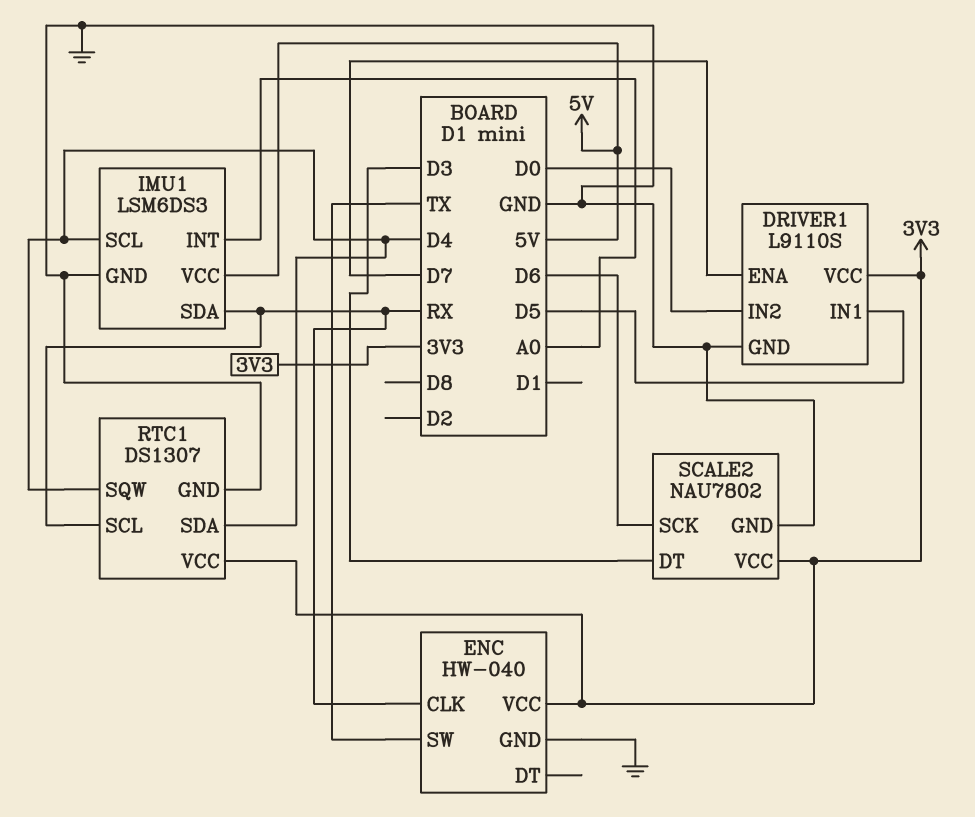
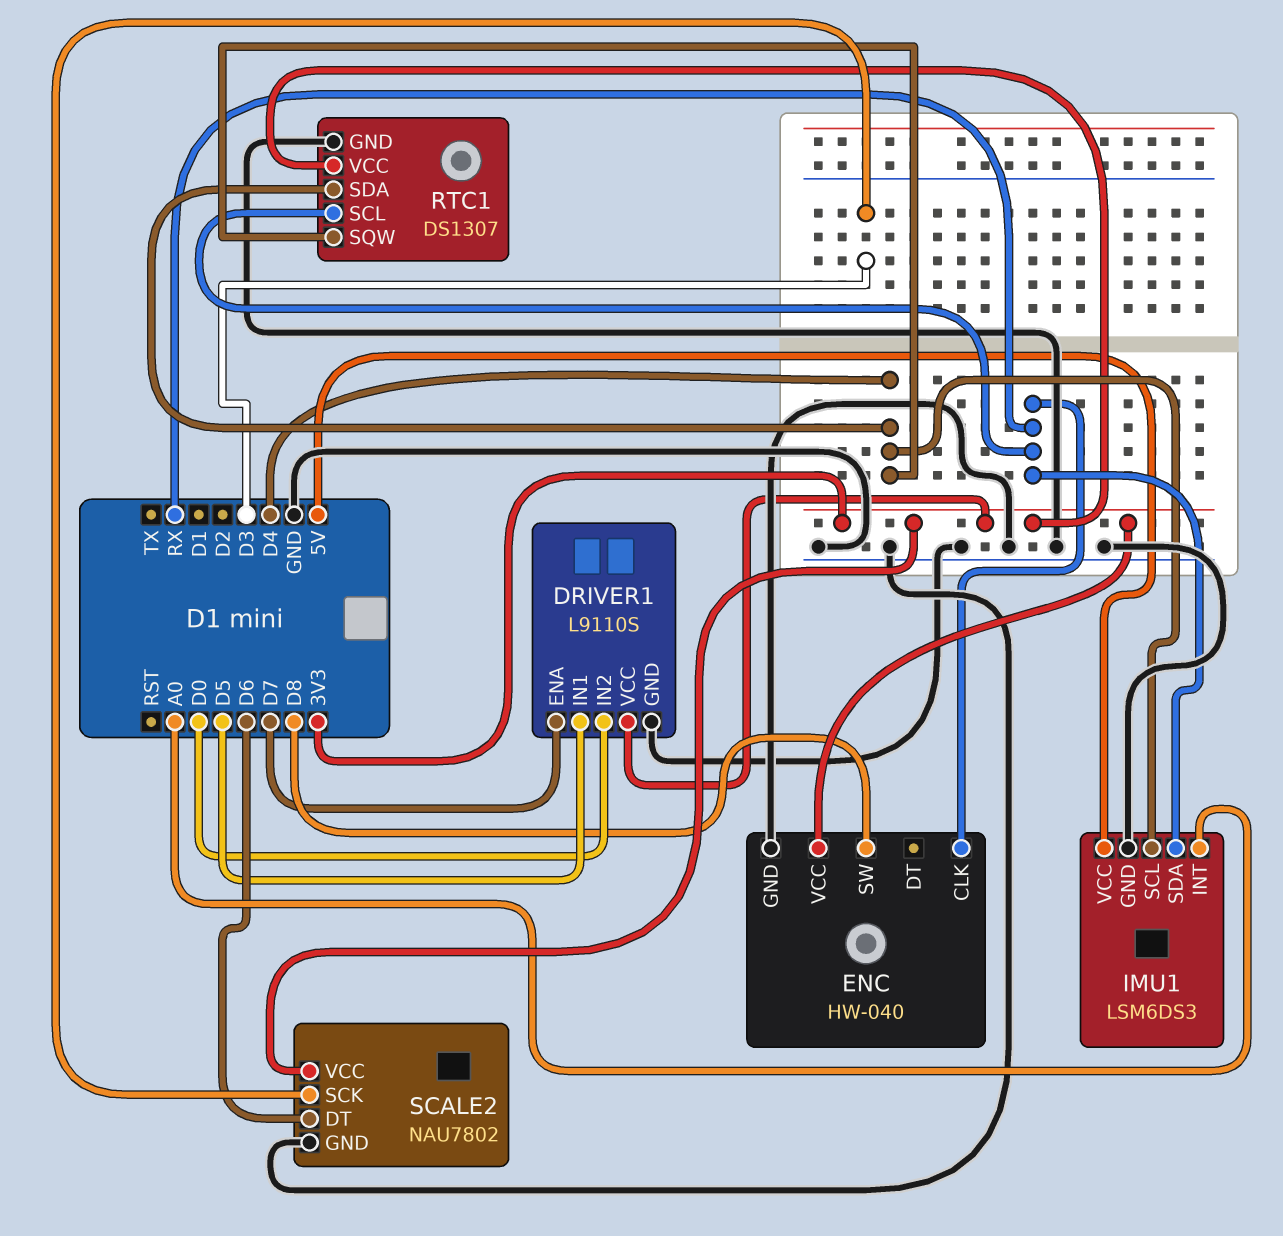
ENC pin SW: TX -> D8
SCALE2 pin DT: D3 -> D6
SCALE2 pin SCK: D6 -> D3

